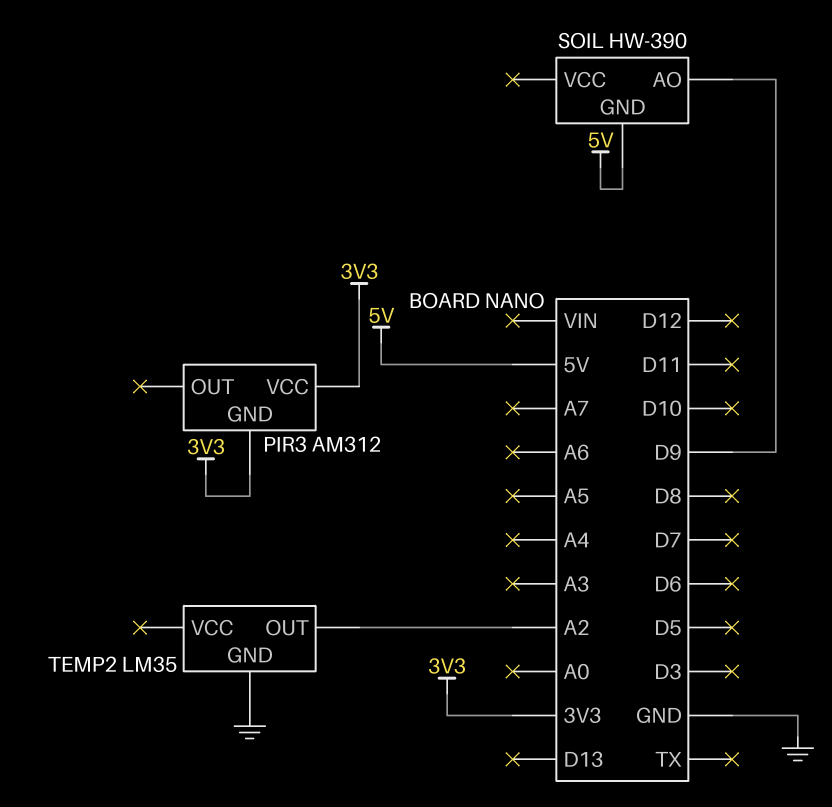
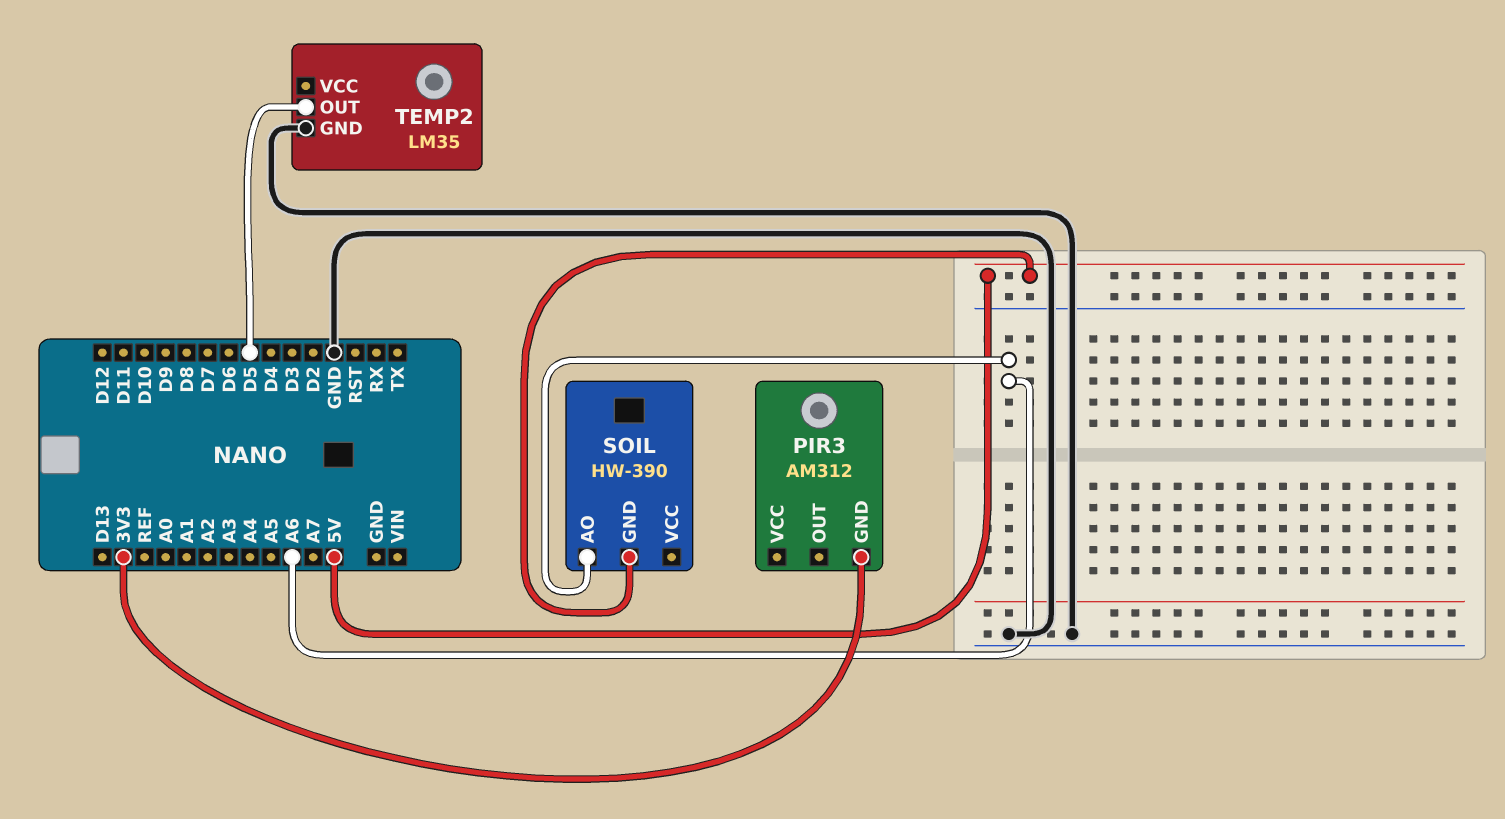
PIR3 pin VCC: 3V3 -> none
SOIL pin AO: D9 -> A6
TEMP2 pin OUT: A2 -> D5

